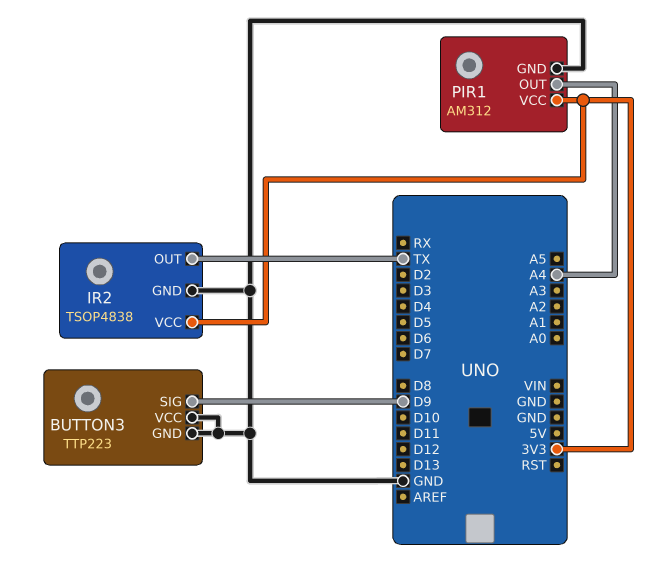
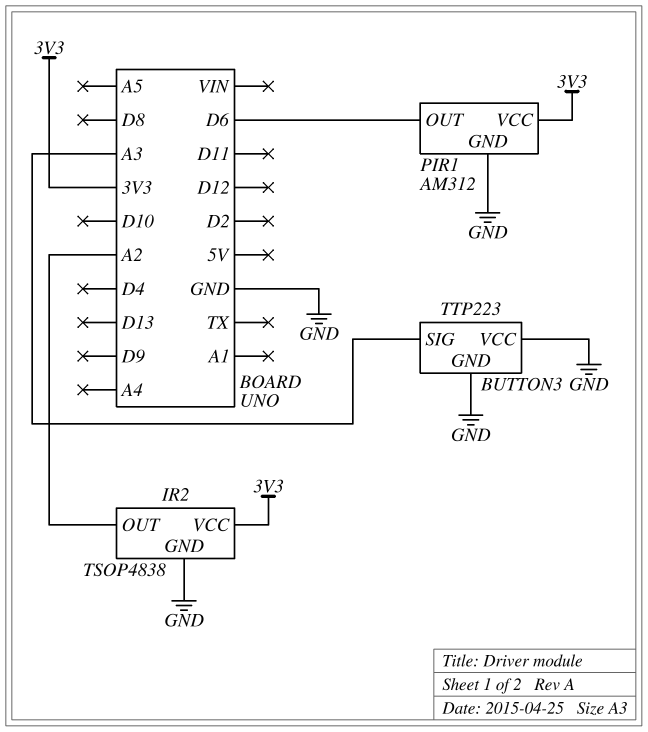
BUTTON3 pin SIG: D9 -> A3
IR2 pin OUT: TX -> A2
PIR1 pin OUT: A4 -> D6

